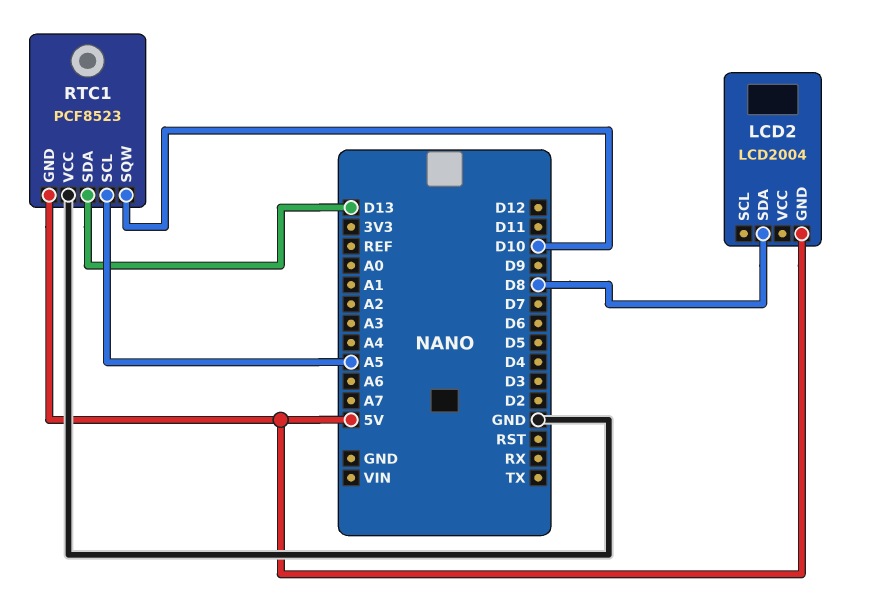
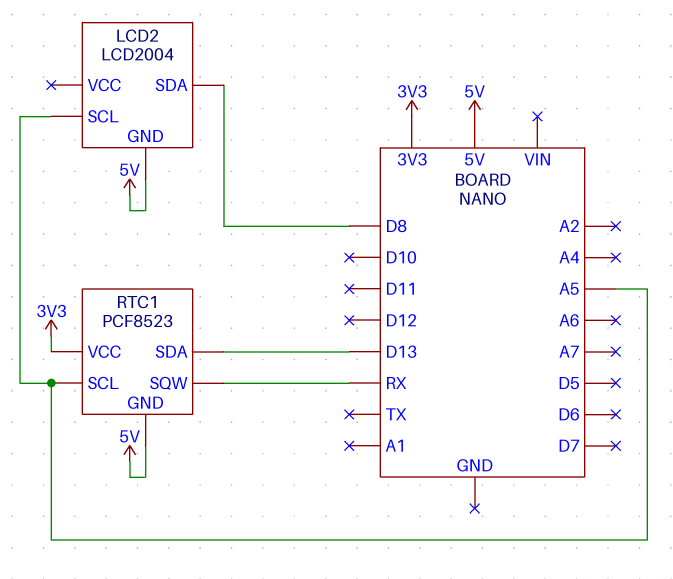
LCD2 pin SCL: none -> A5
RTC1 pin SQW: D10 -> RX
RTC1 pin VCC: GND -> 3V3

